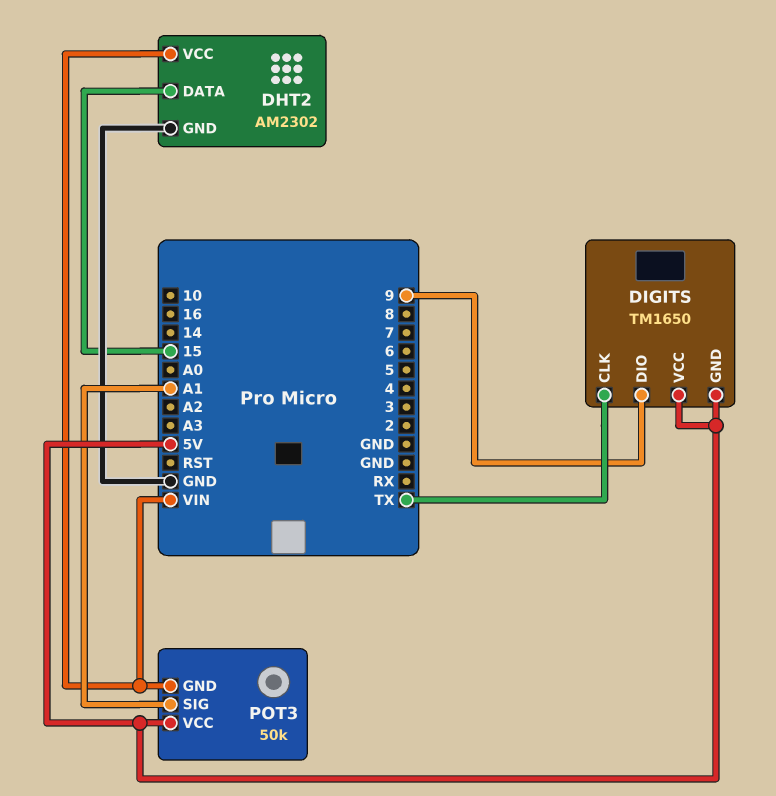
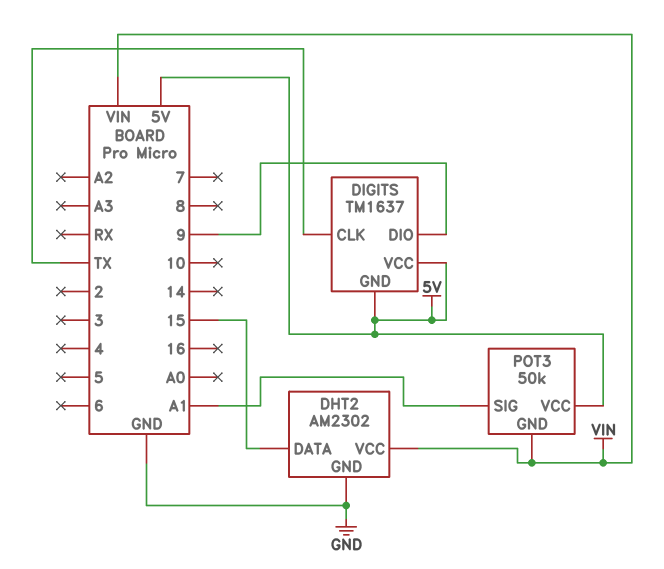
DIGITS: TM1650 -> TM1637

